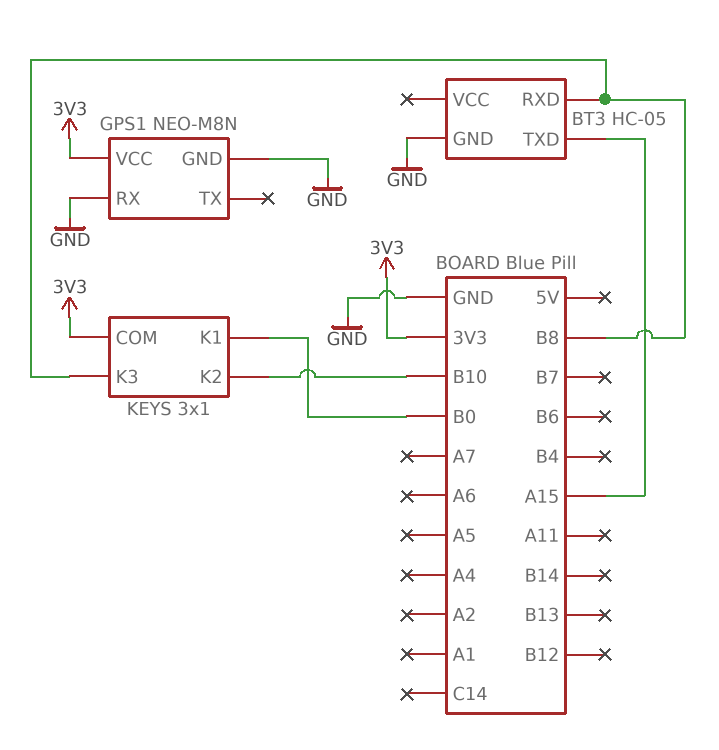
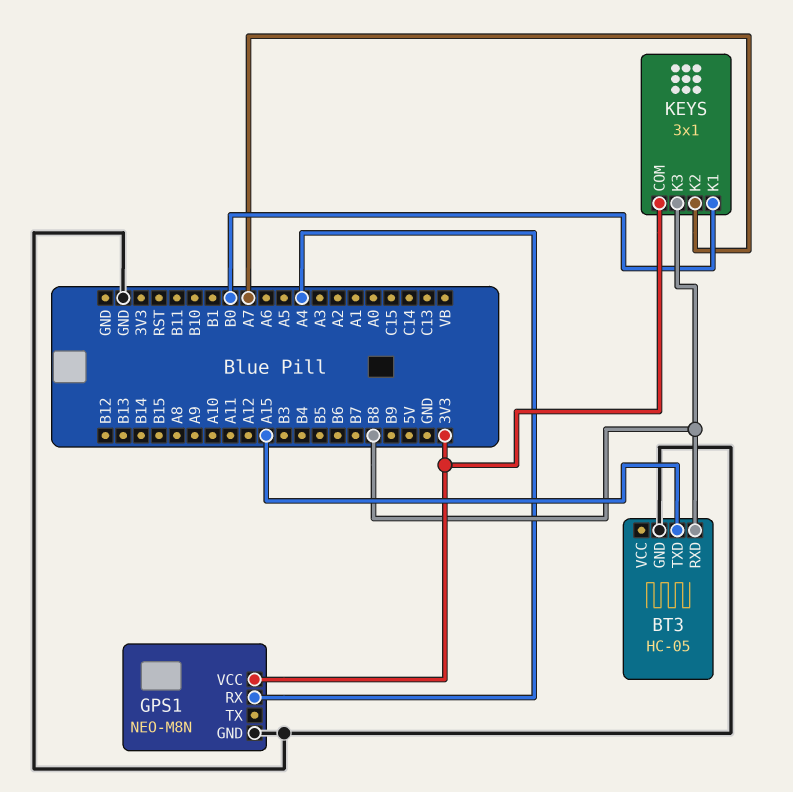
GPS1 pin RX: GND -> A4
KEYS pin K2: B10 -> A7

